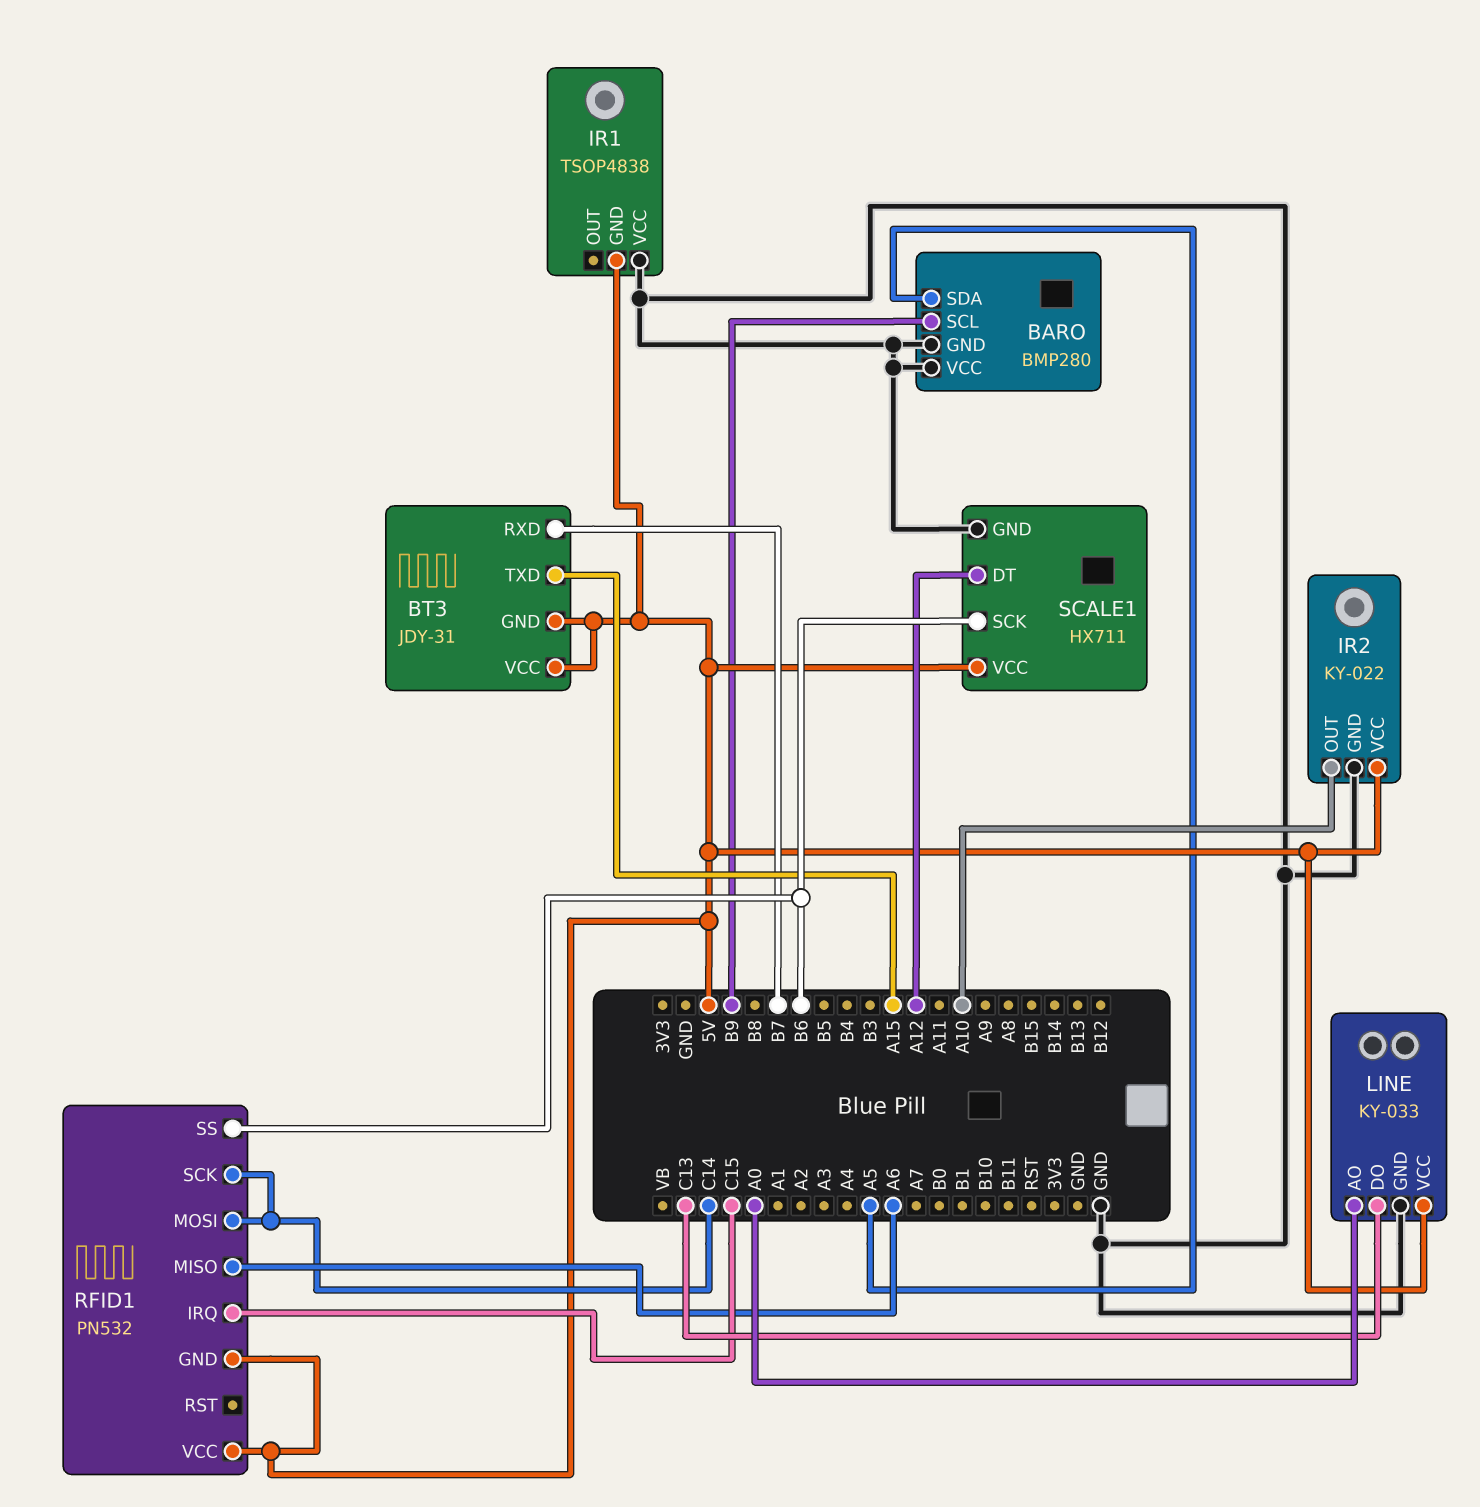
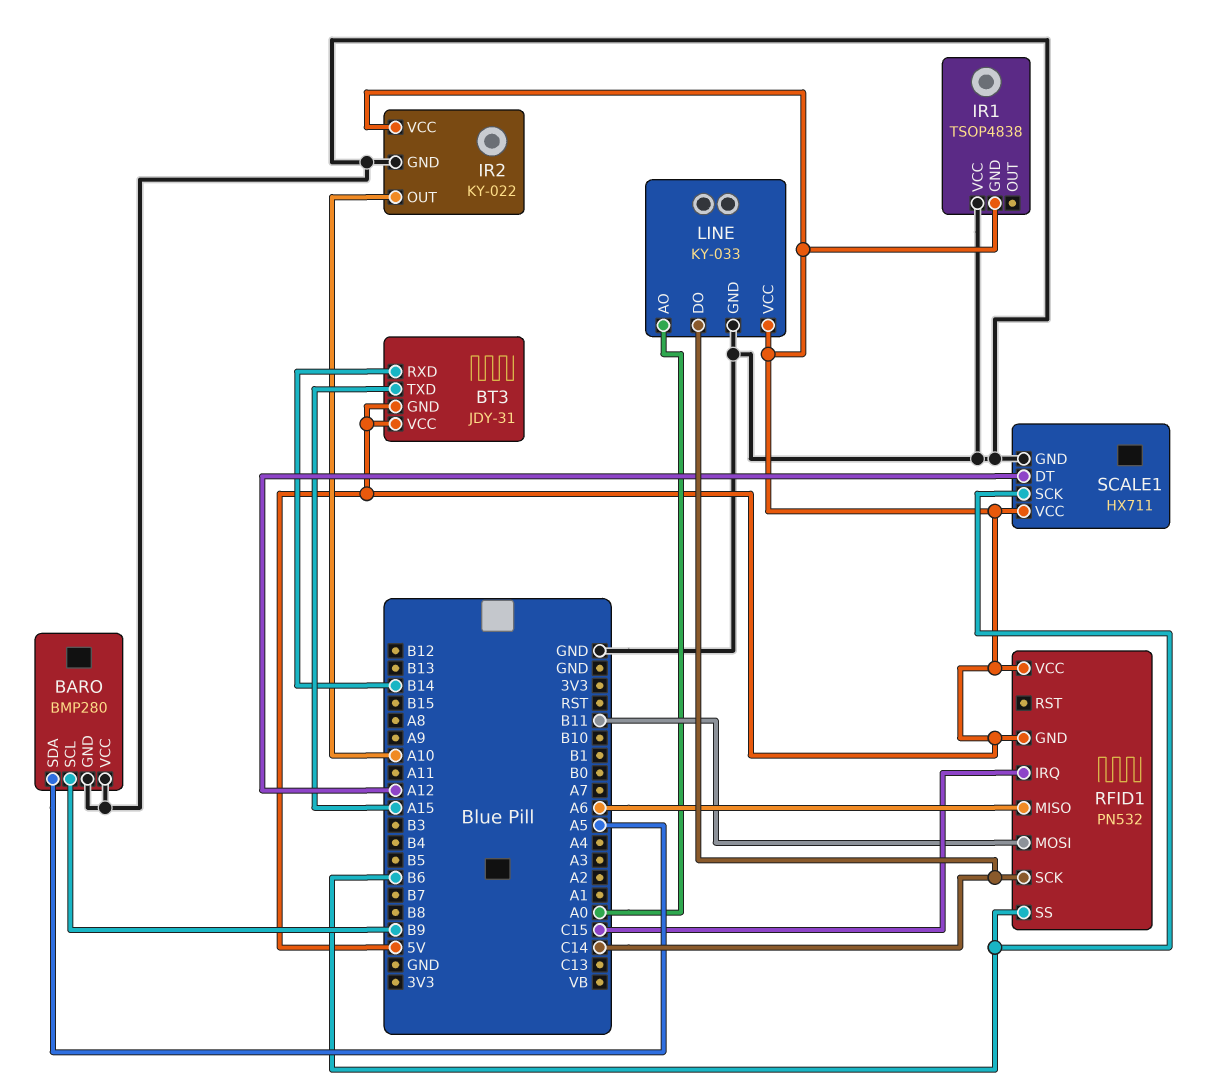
BT3 pin RXD: B7 -> B14
LINE pin DO: C13 -> C14
RFID1 pin MOSI: C14 -> B11

